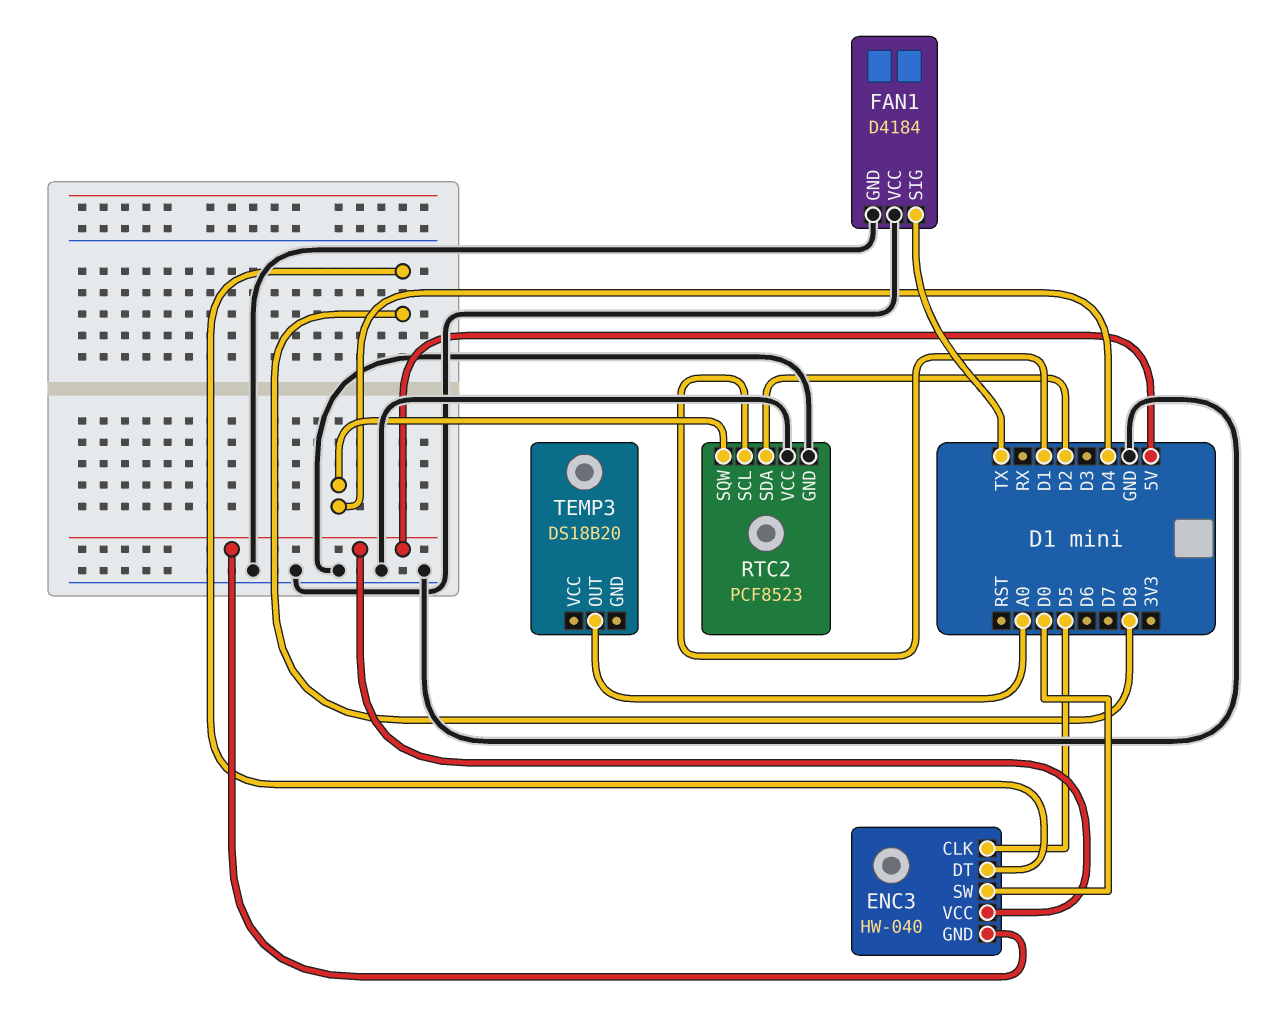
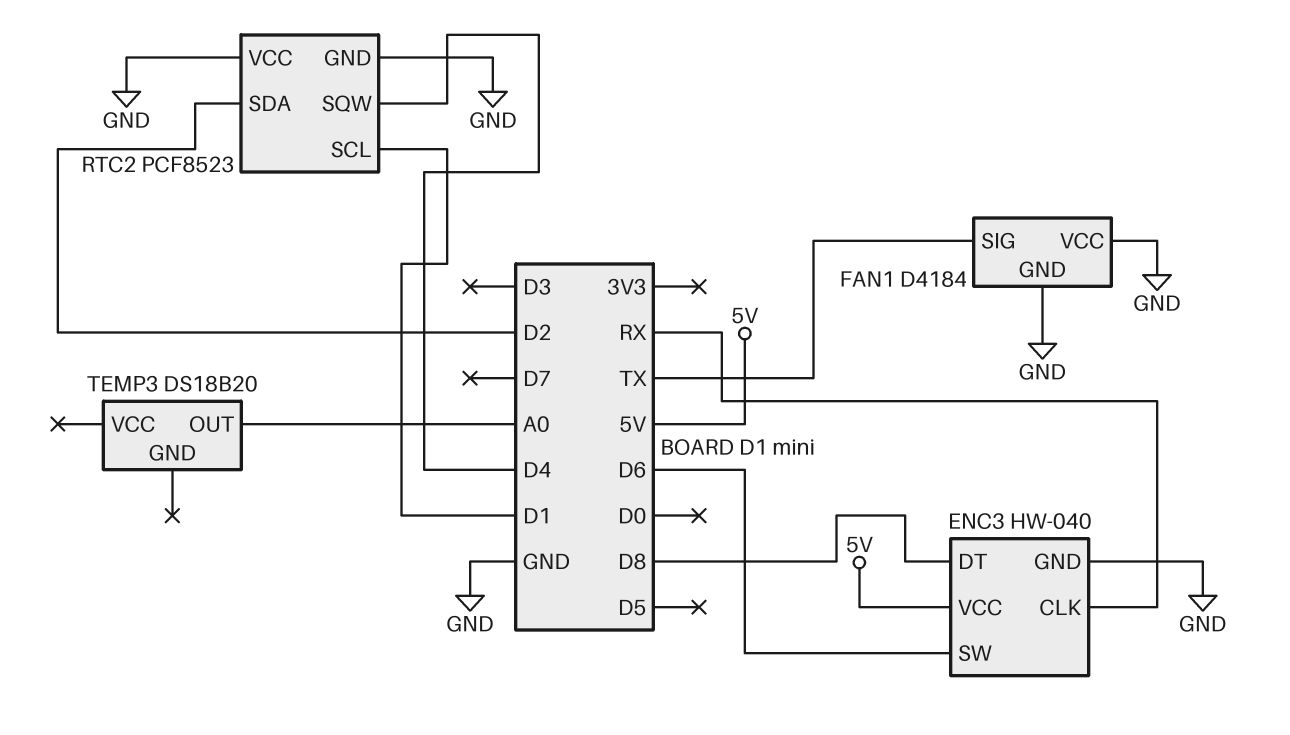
ENC3 pin CLK: D5 -> RX
ENC3 pin GND: 5V -> GND
ENC3 pin SW: D0 -> D6

